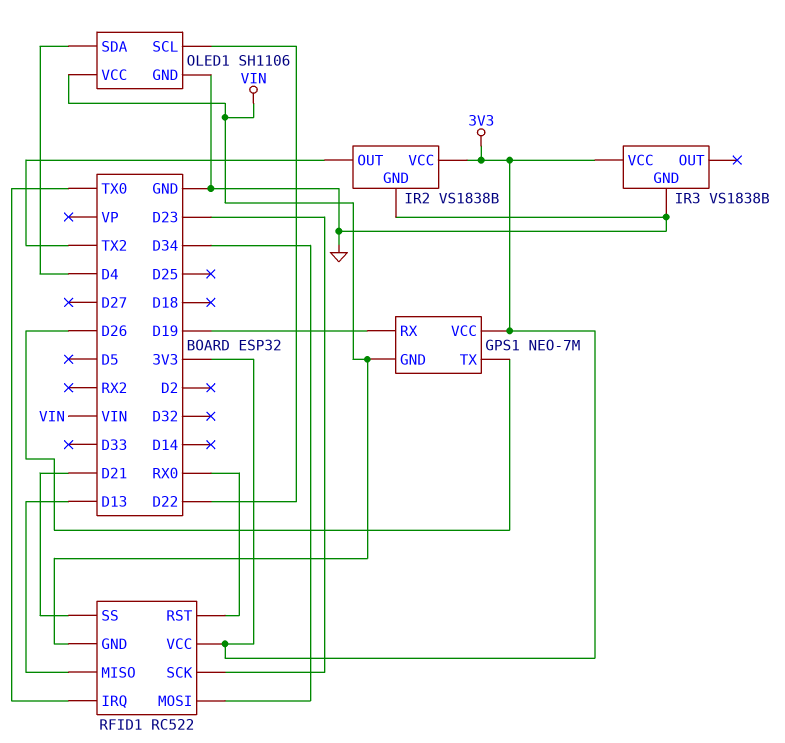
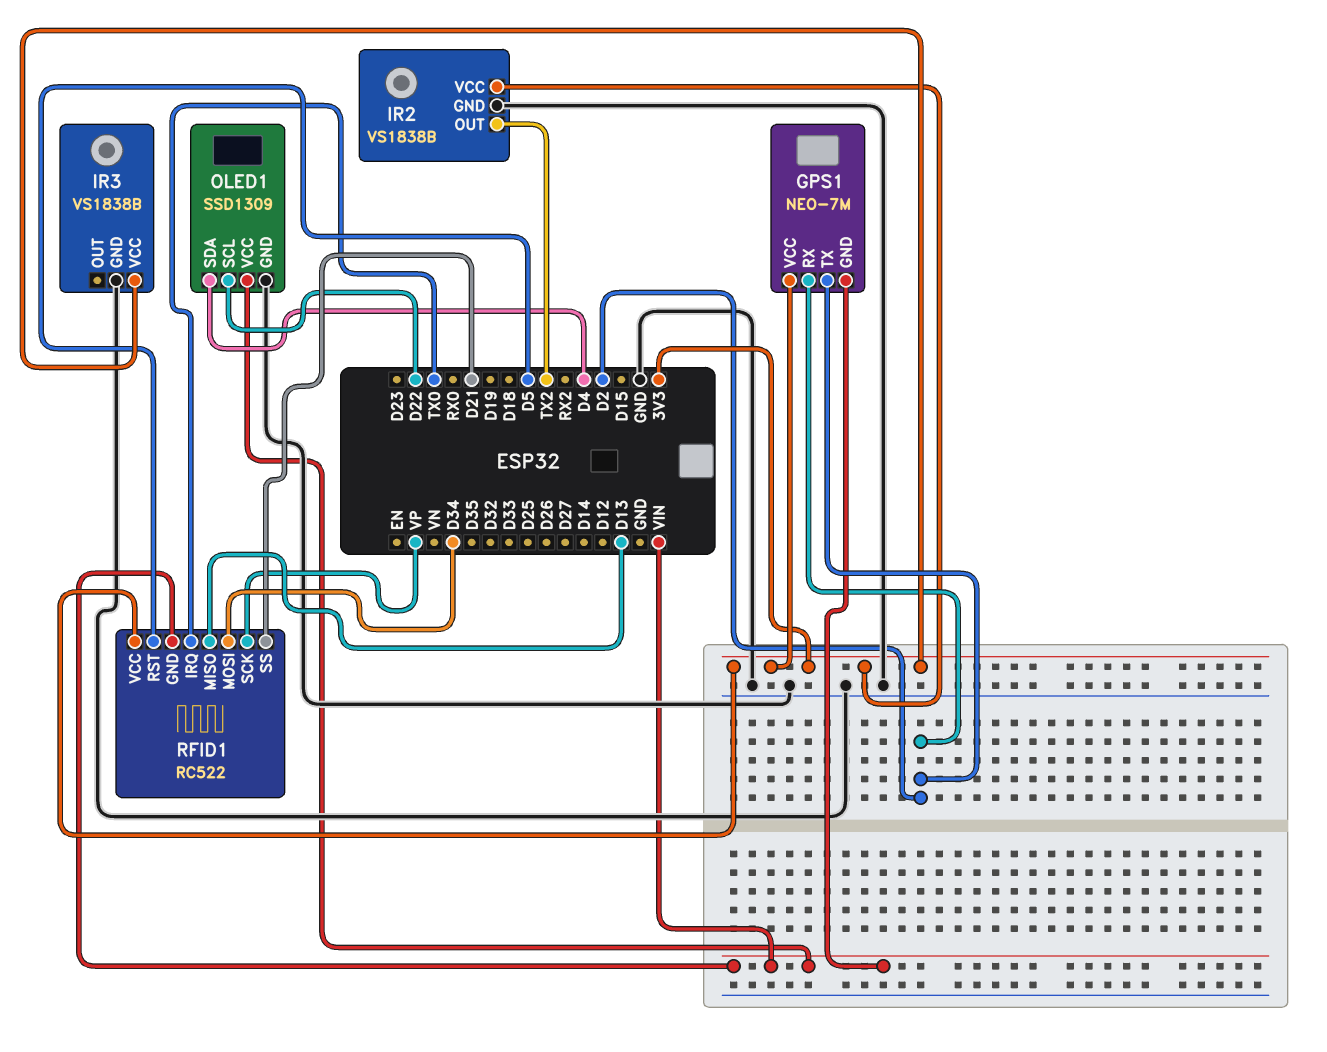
GPS1 pin RX: D19 -> D2
GPS1 pin TX: D26 -> D2
OLED1: SH1106 -> SSD1309
RFID1 pin RST: RX0 -> D5
RFID1 pin SCK: D23 -> VP

